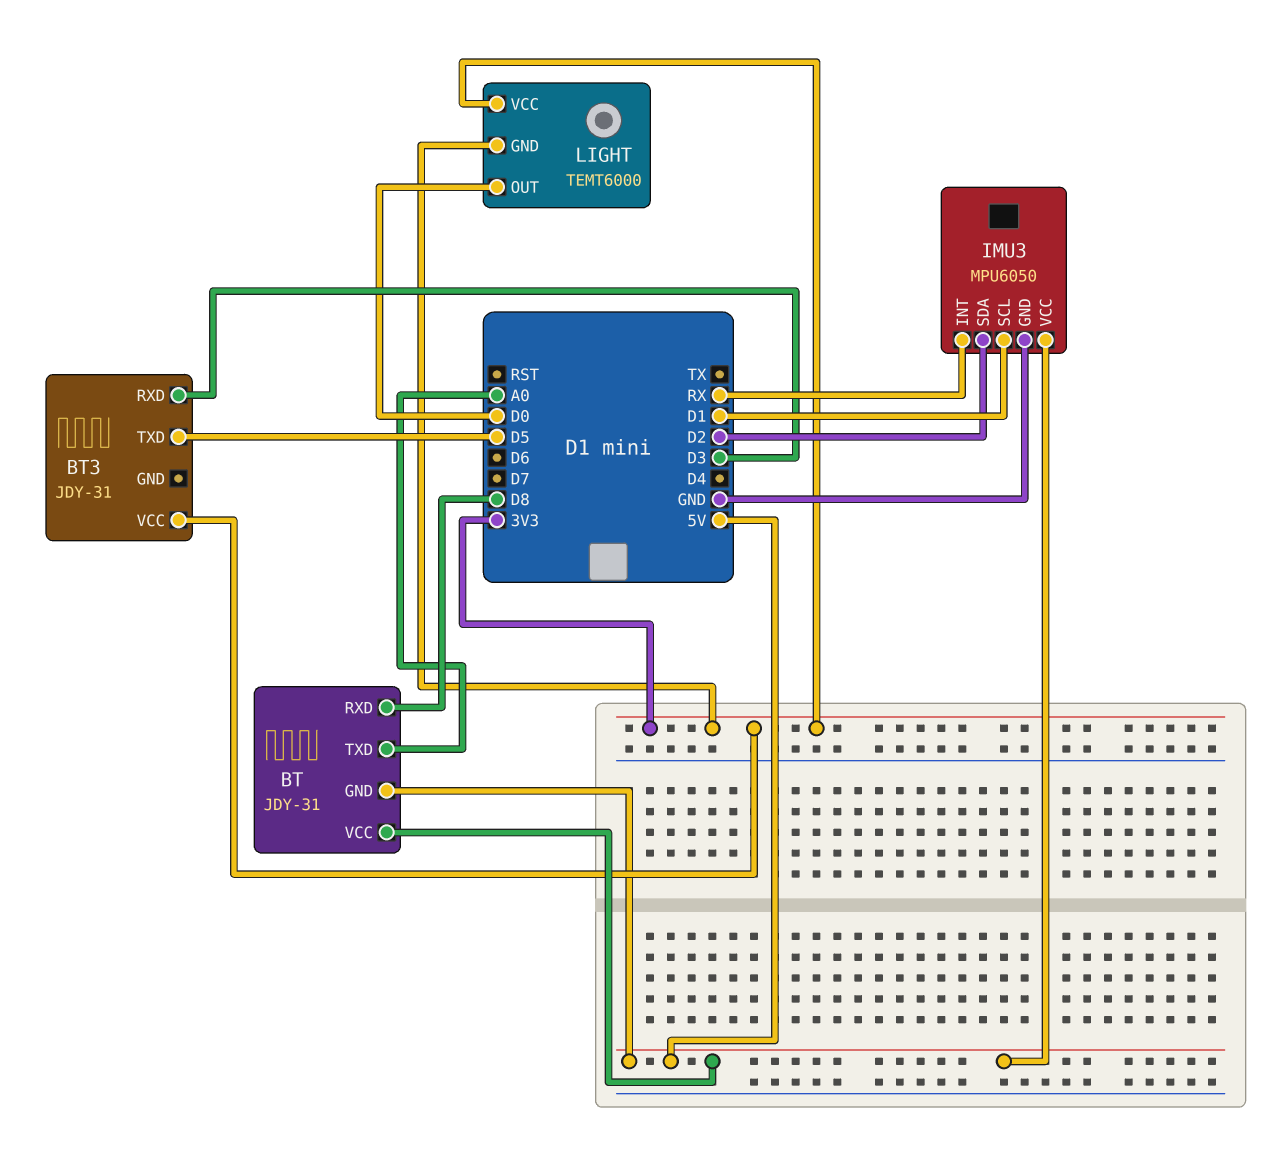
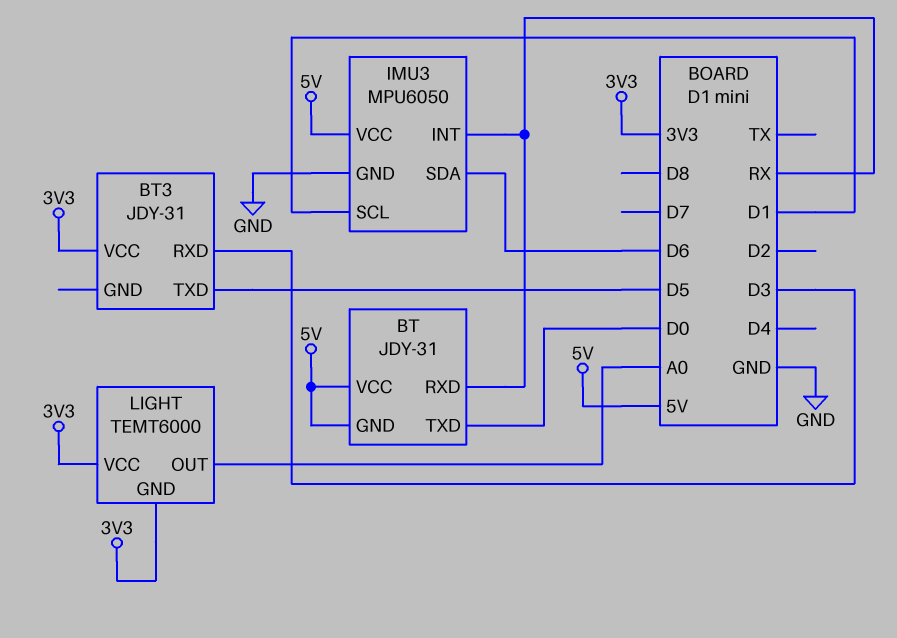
BT pin RXD: D8 -> RX
BT pin TXD: A0 -> D0
IMU3 pin SDA: D2 -> D6
LIGHT pin OUT: D0 -> A0

